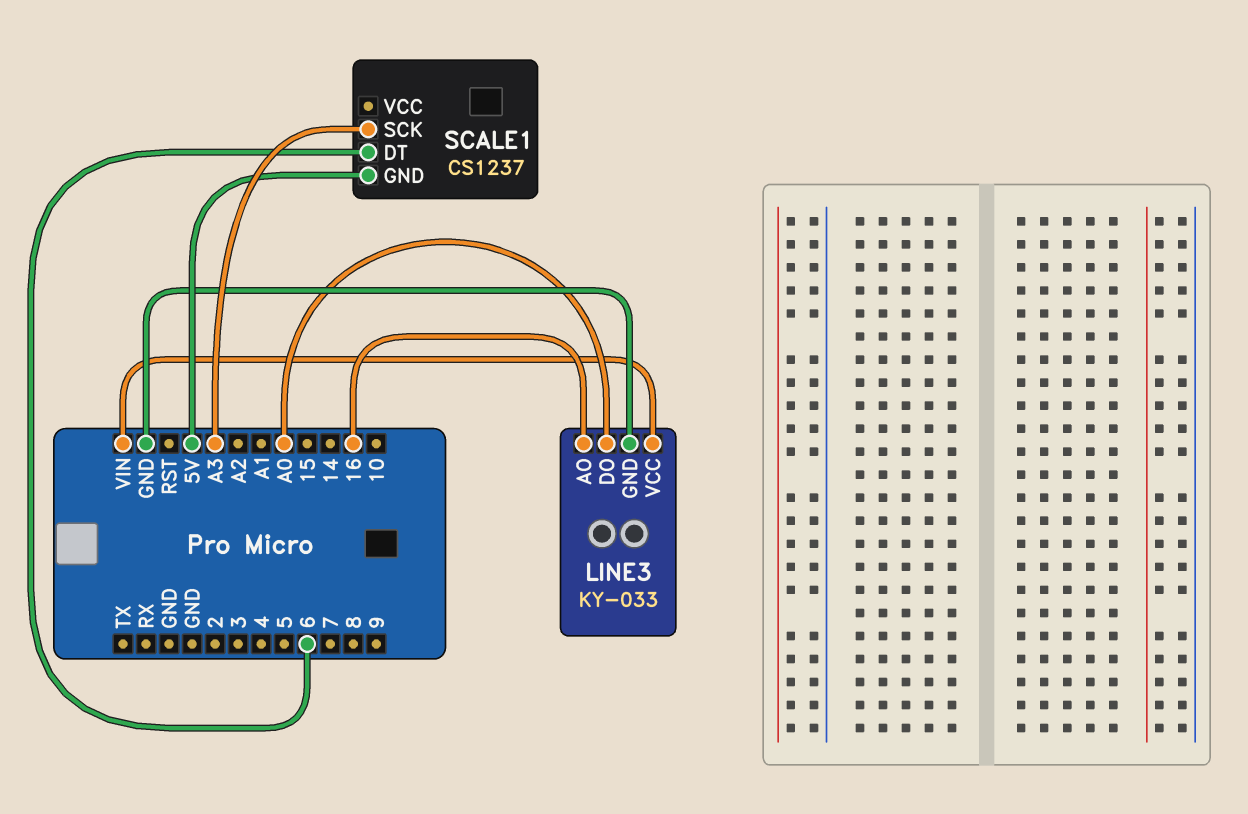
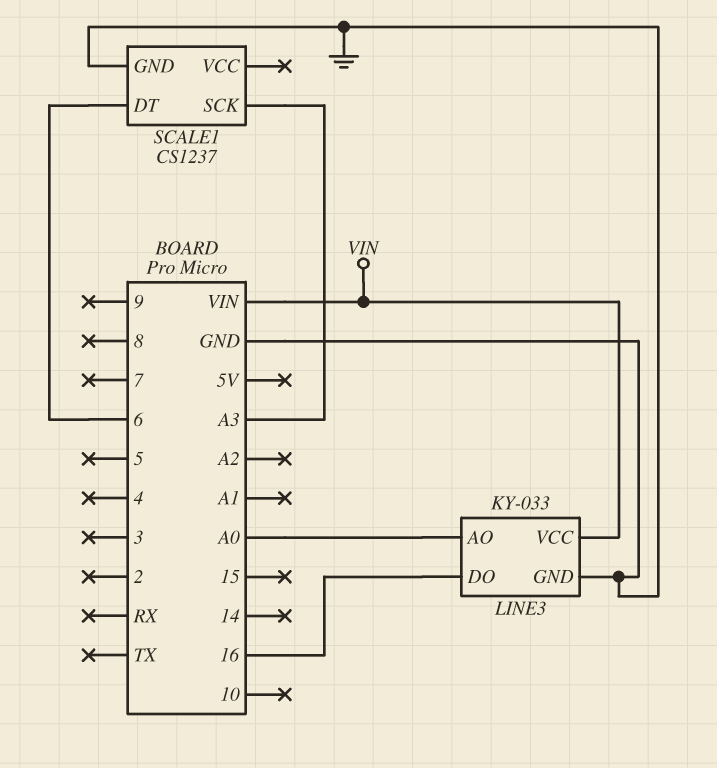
LINE3 pin AO: 16 -> A0
LINE3 pin DO: A0 -> 16
SCALE1 pin GND: 5V -> GND

